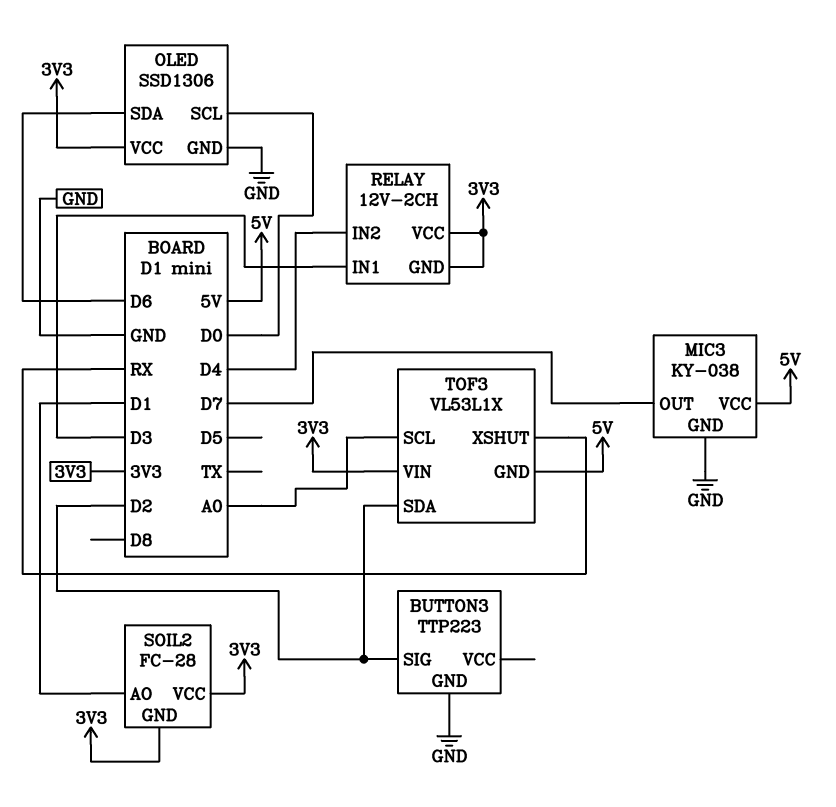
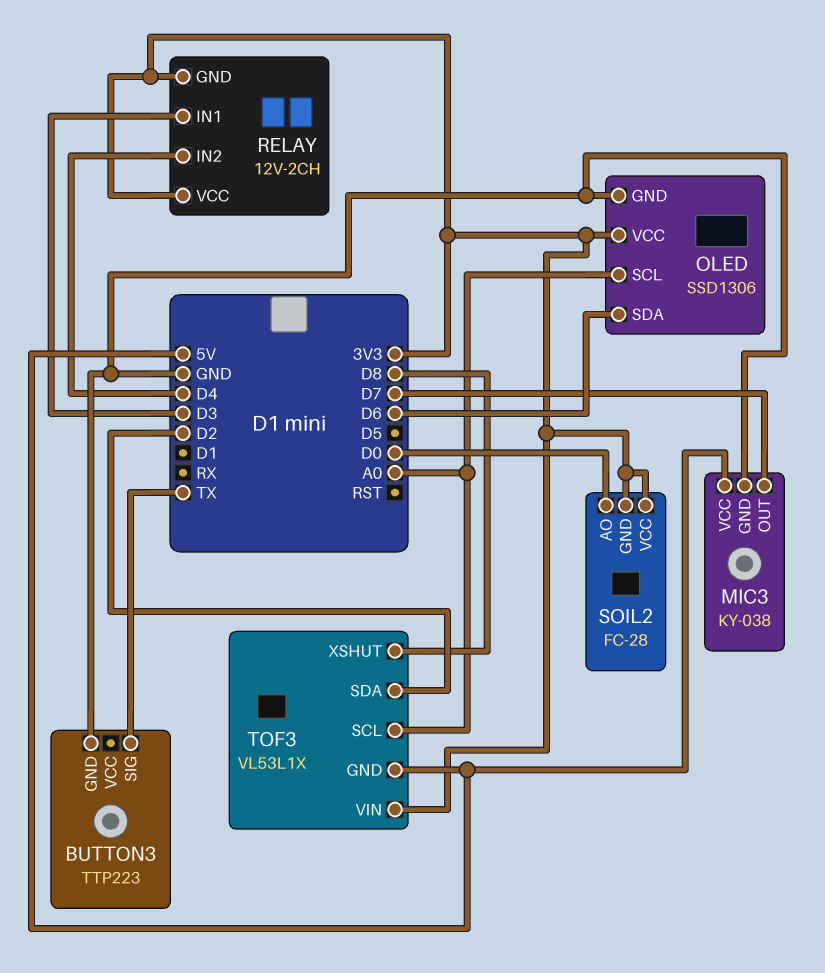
BUTTON3 pin SIG: D2 -> TX
OLED pin SCL: D0 -> A0
SOIL2 pin AO: D1 -> D0
TOF3 pin XSHUT: RX -> D8

